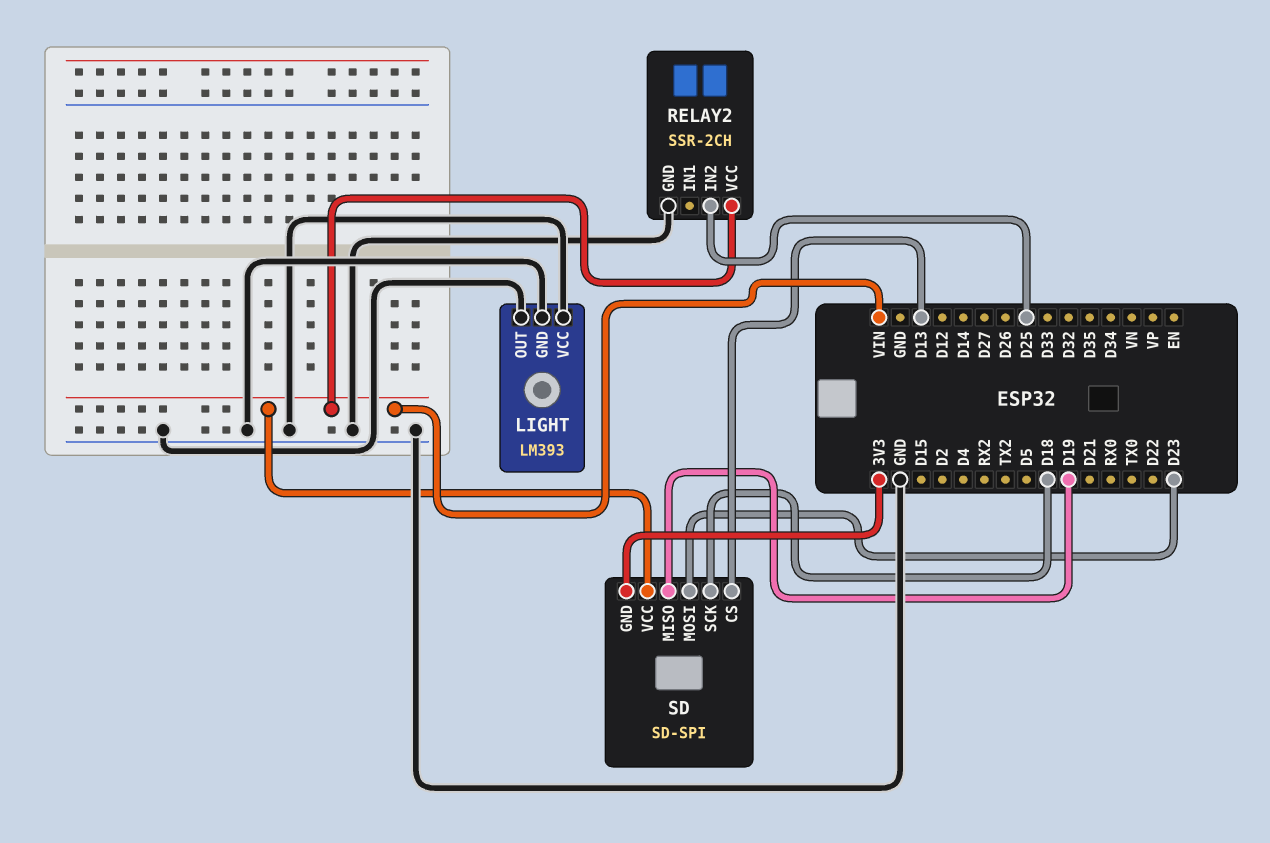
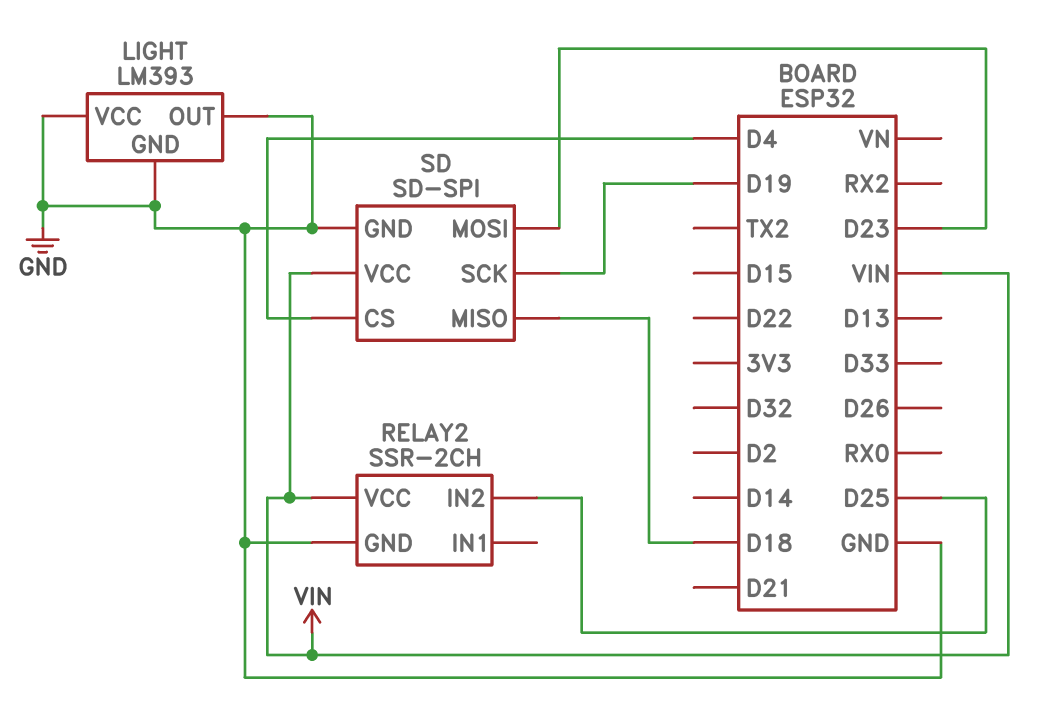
SD pin CS: D13 -> D4
SD pin GND: 3V3 -> GND
SD pin MISO: D19 -> D18
SD pin SCK: D18 -> D19

